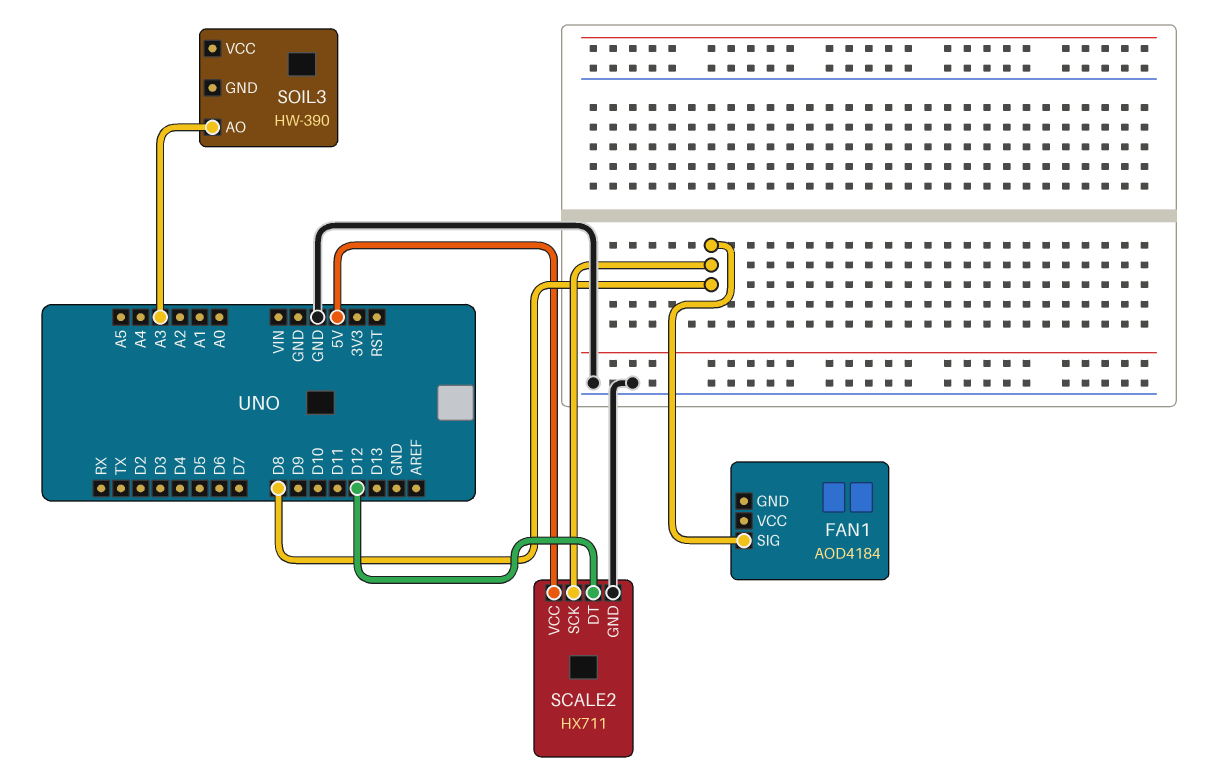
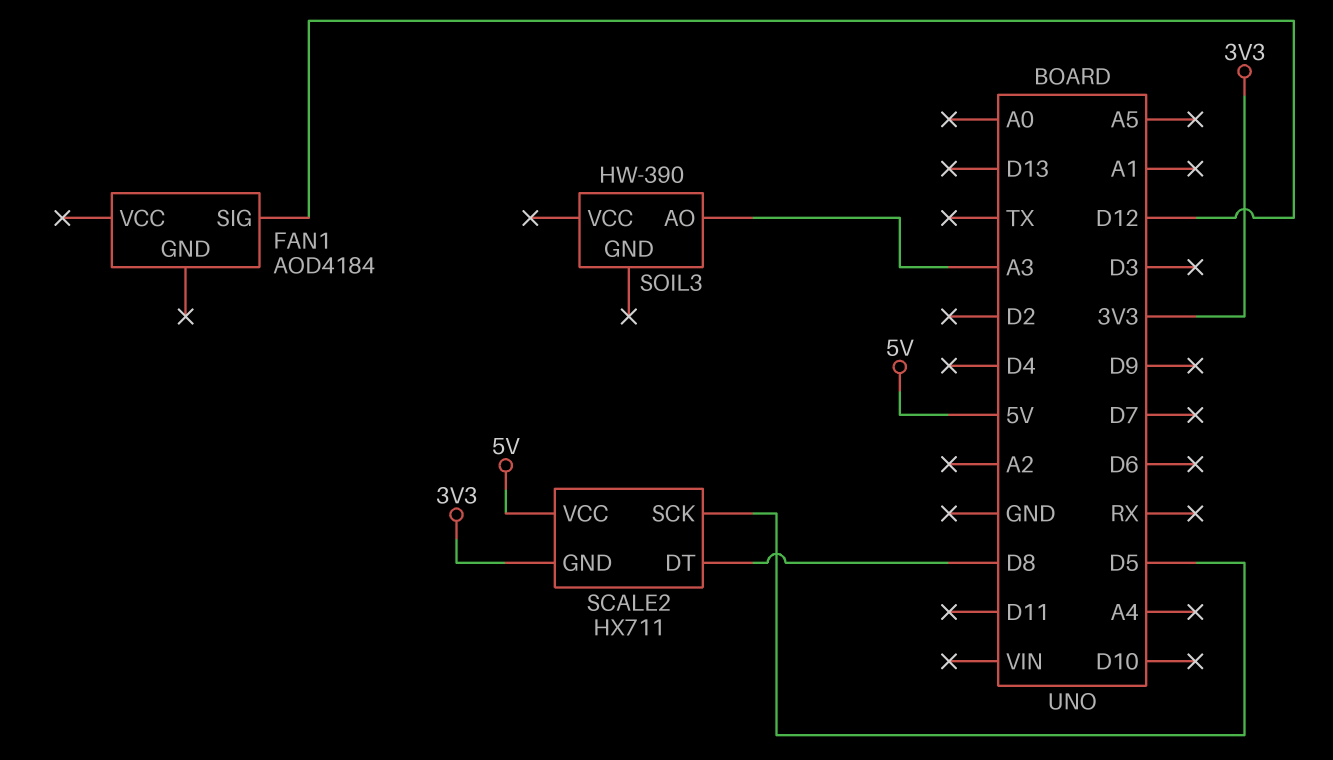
FAN1 pin SIG: D8 -> D12
SCALE2 pin DT: D12 -> D8
SCALE2 pin GND: GND -> 3V3
SCALE2 pin SCK: D8 -> D5

